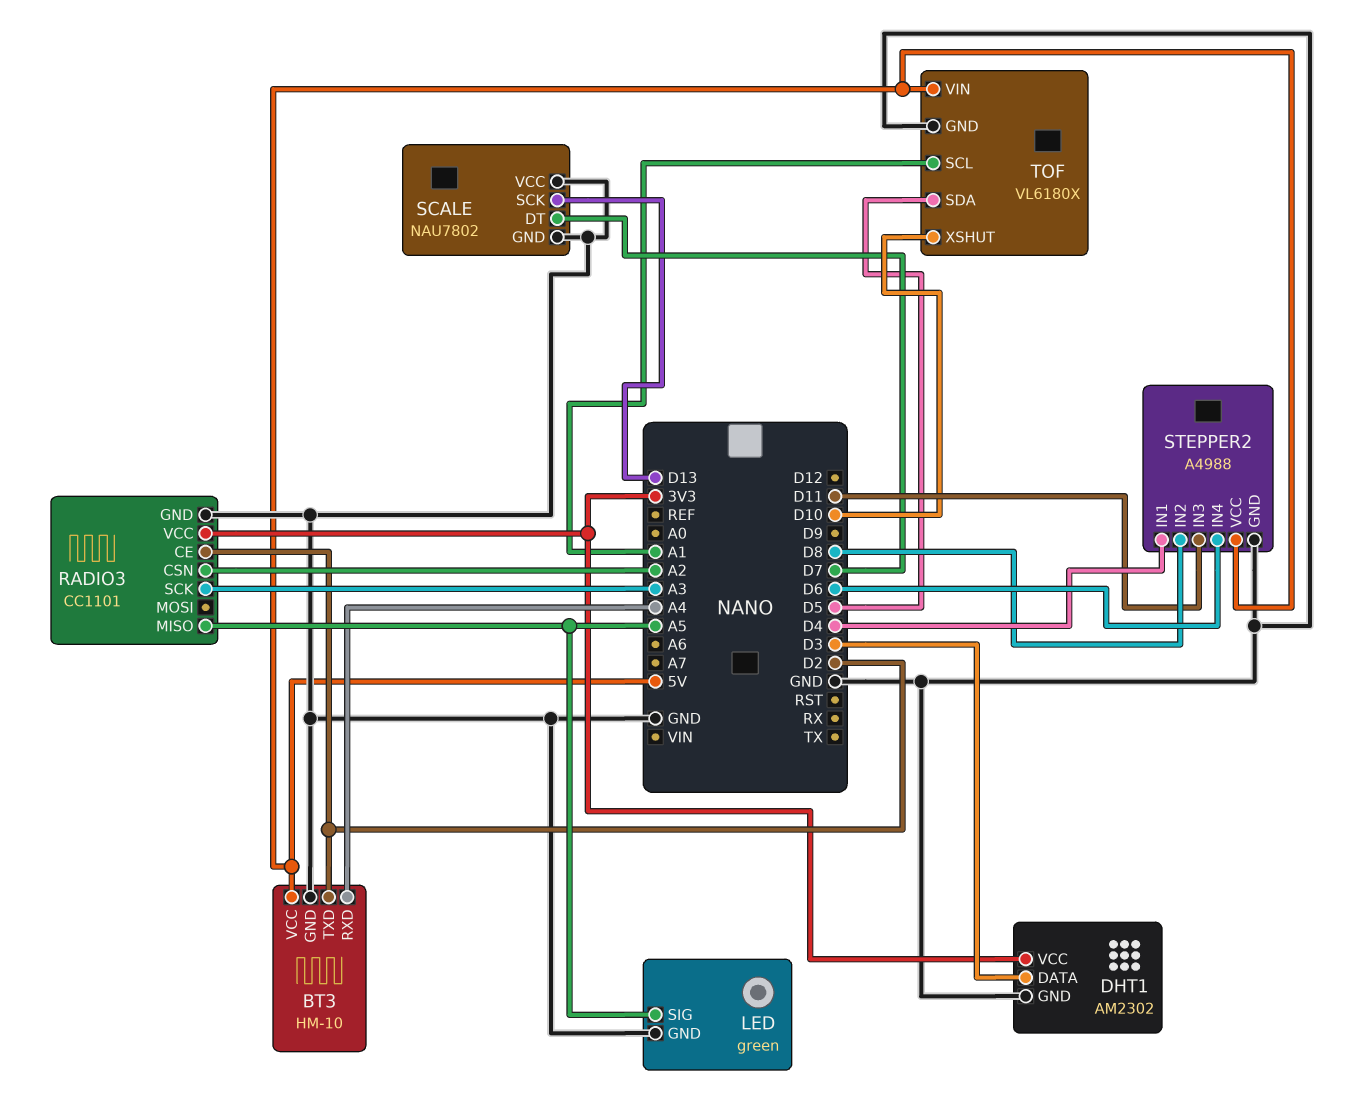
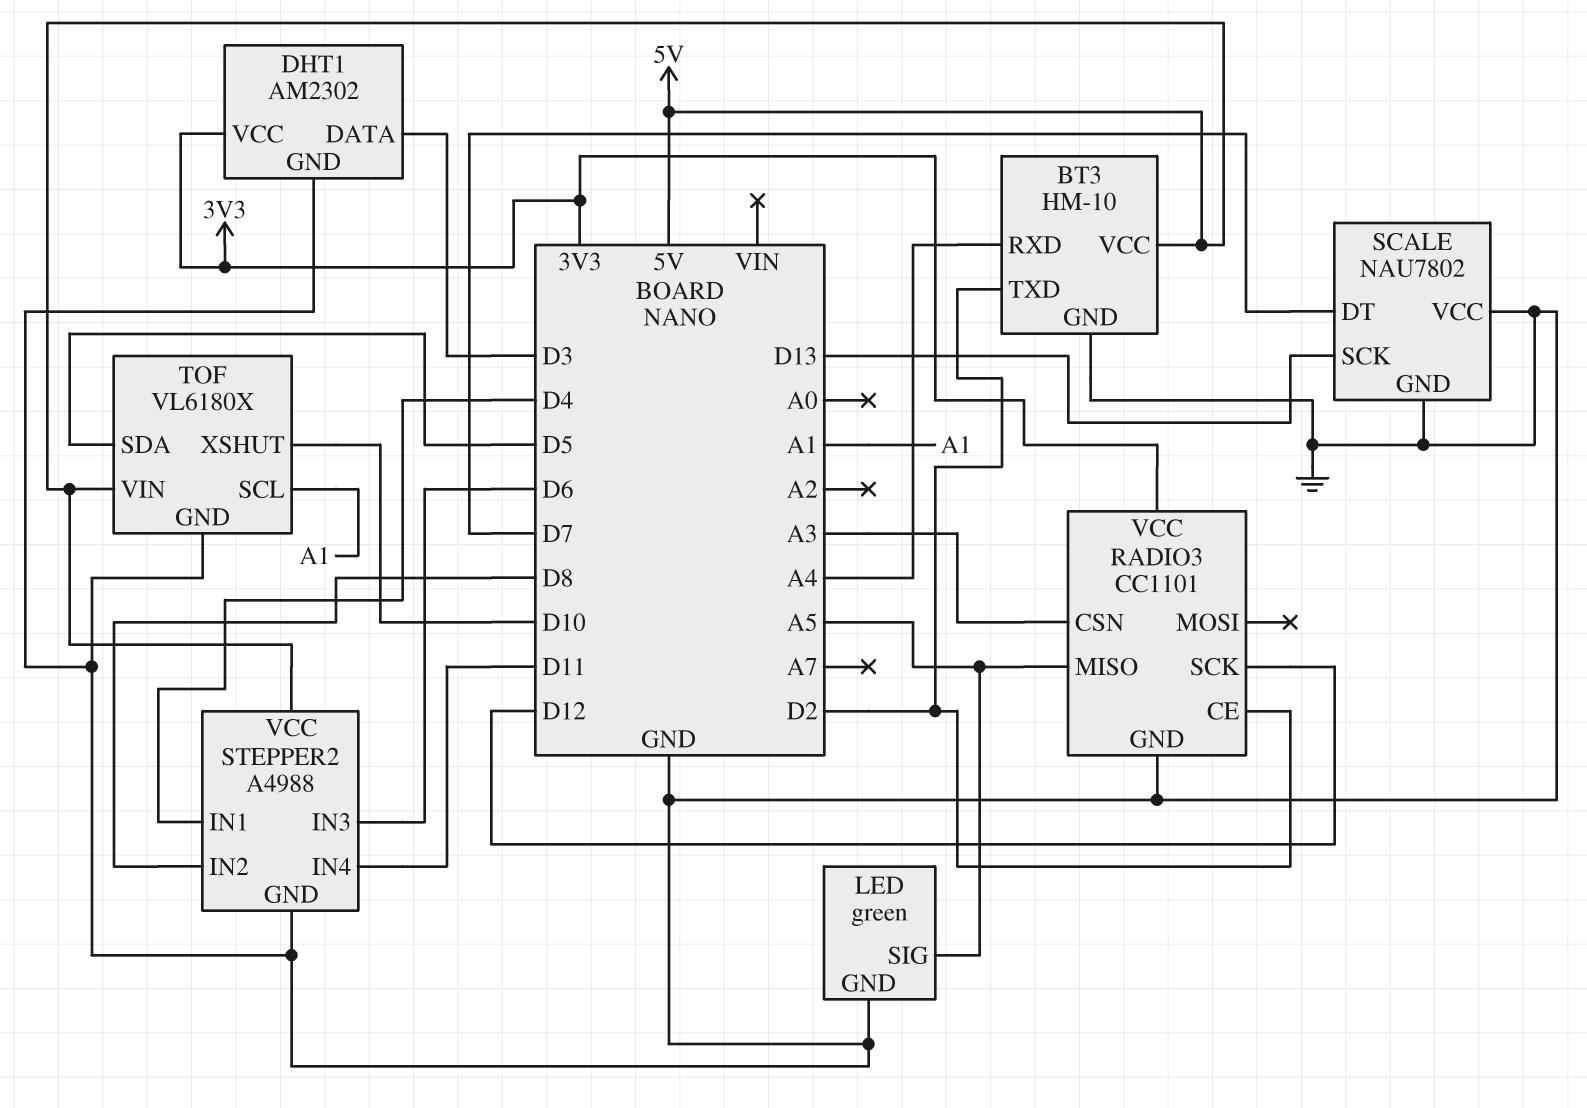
RADIO3 pin CSN: A2 -> A3
RADIO3 pin SCK: A3 -> D12
STEPPER2 pin IN3: D11 -> D6
STEPPER2 pin IN4: D6 -> D11

